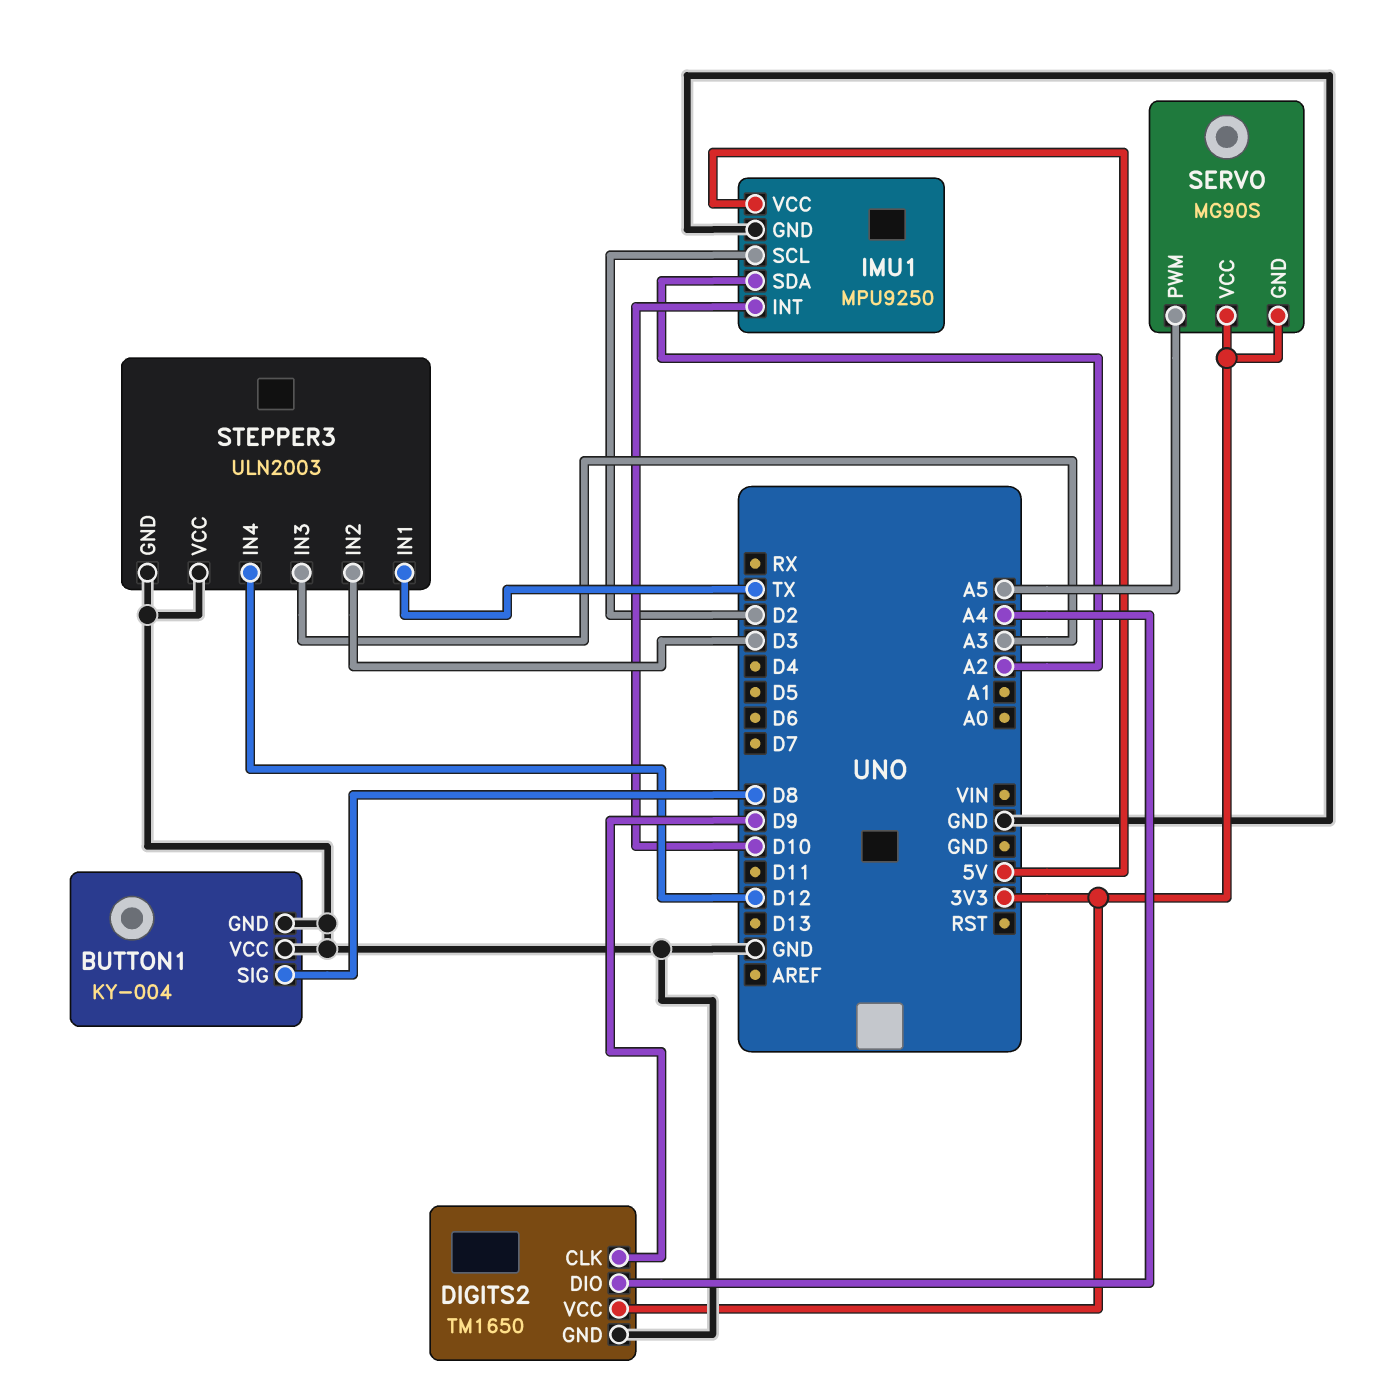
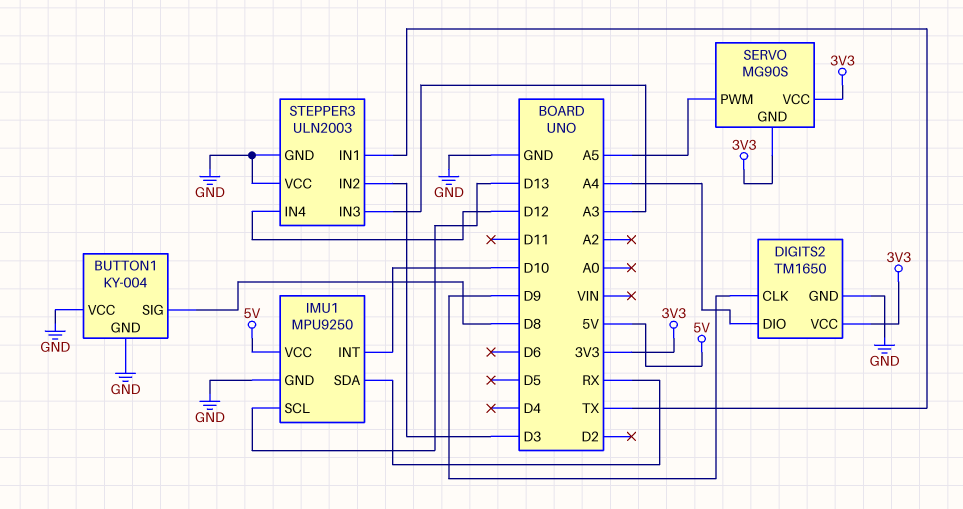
IMU1 pin SCL: D2 -> D13
IMU1 pin SDA: A2 -> RX

